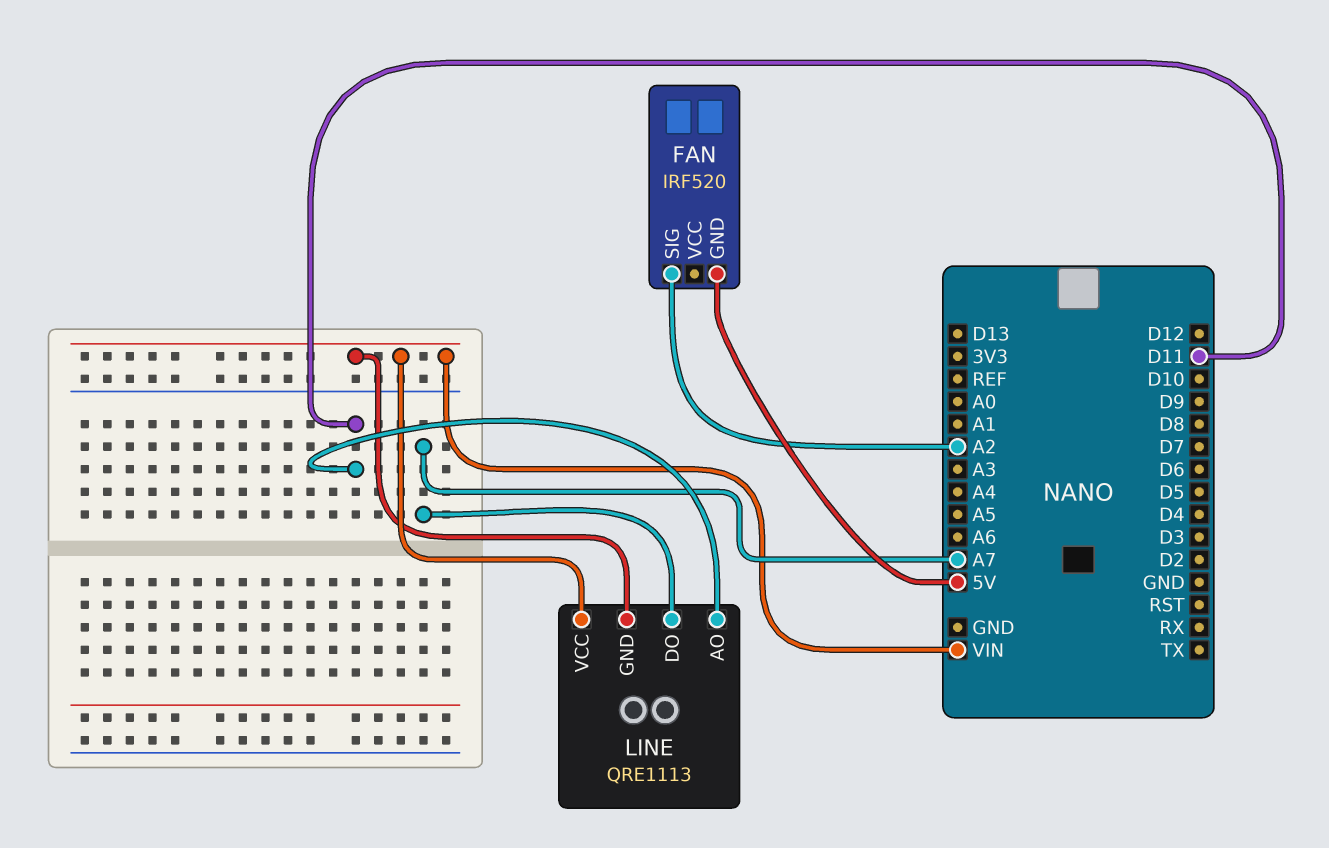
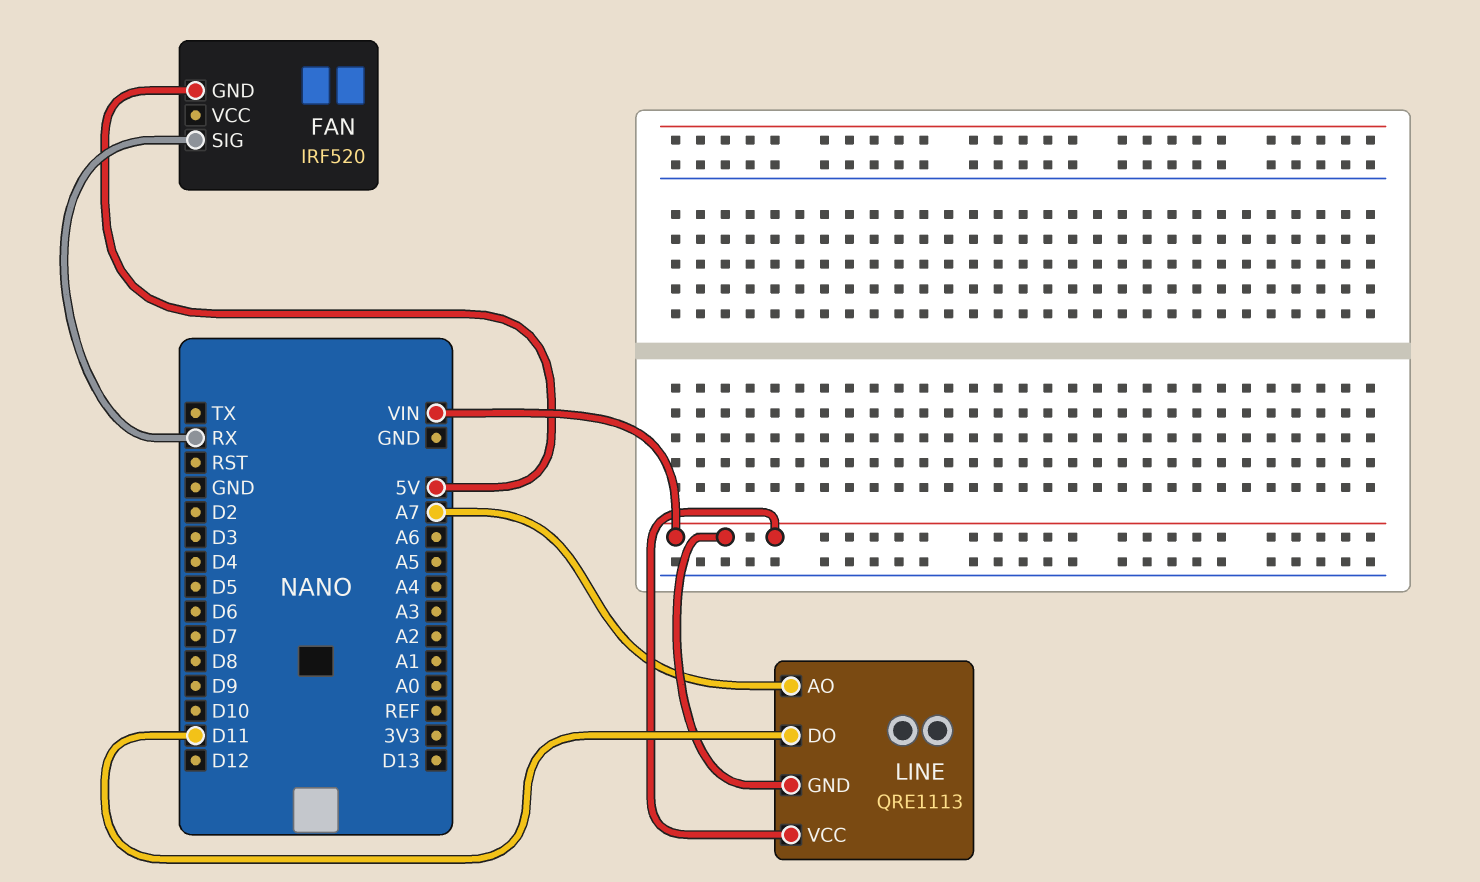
FAN pin SIG: A2 -> RX
LINE pin AO: D11 -> A7
LINE pin DO: A7 -> D11

